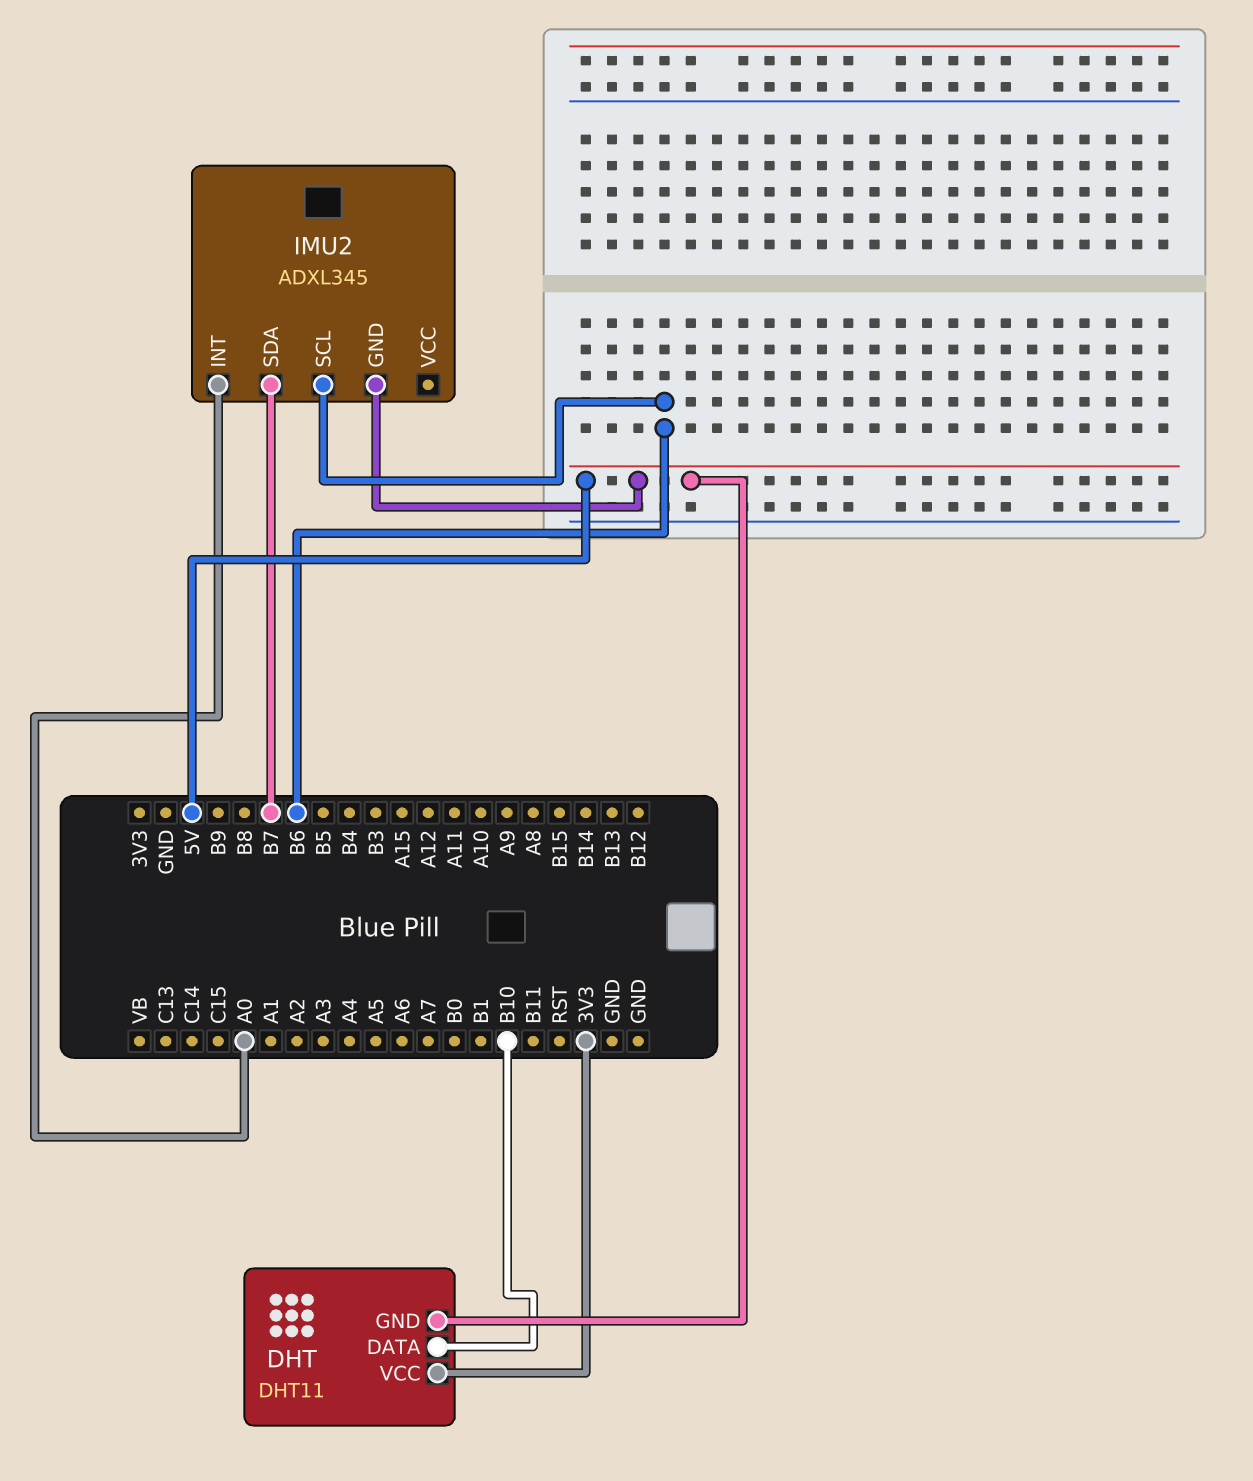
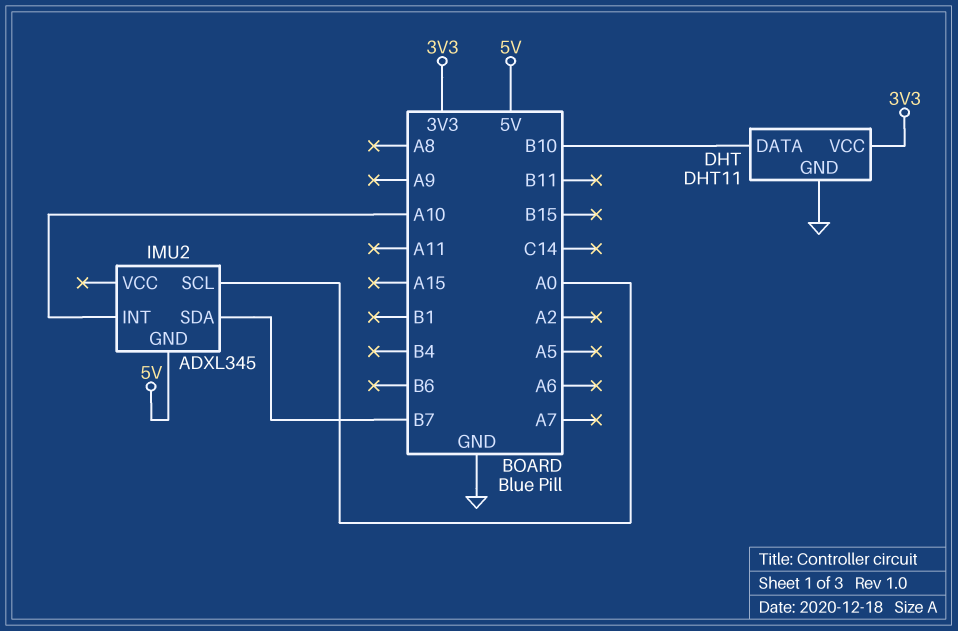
DHT pin GND: 5V -> GND
IMU2 pin INT: A0 -> A10
IMU2 pin SCL: B6 -> A0

